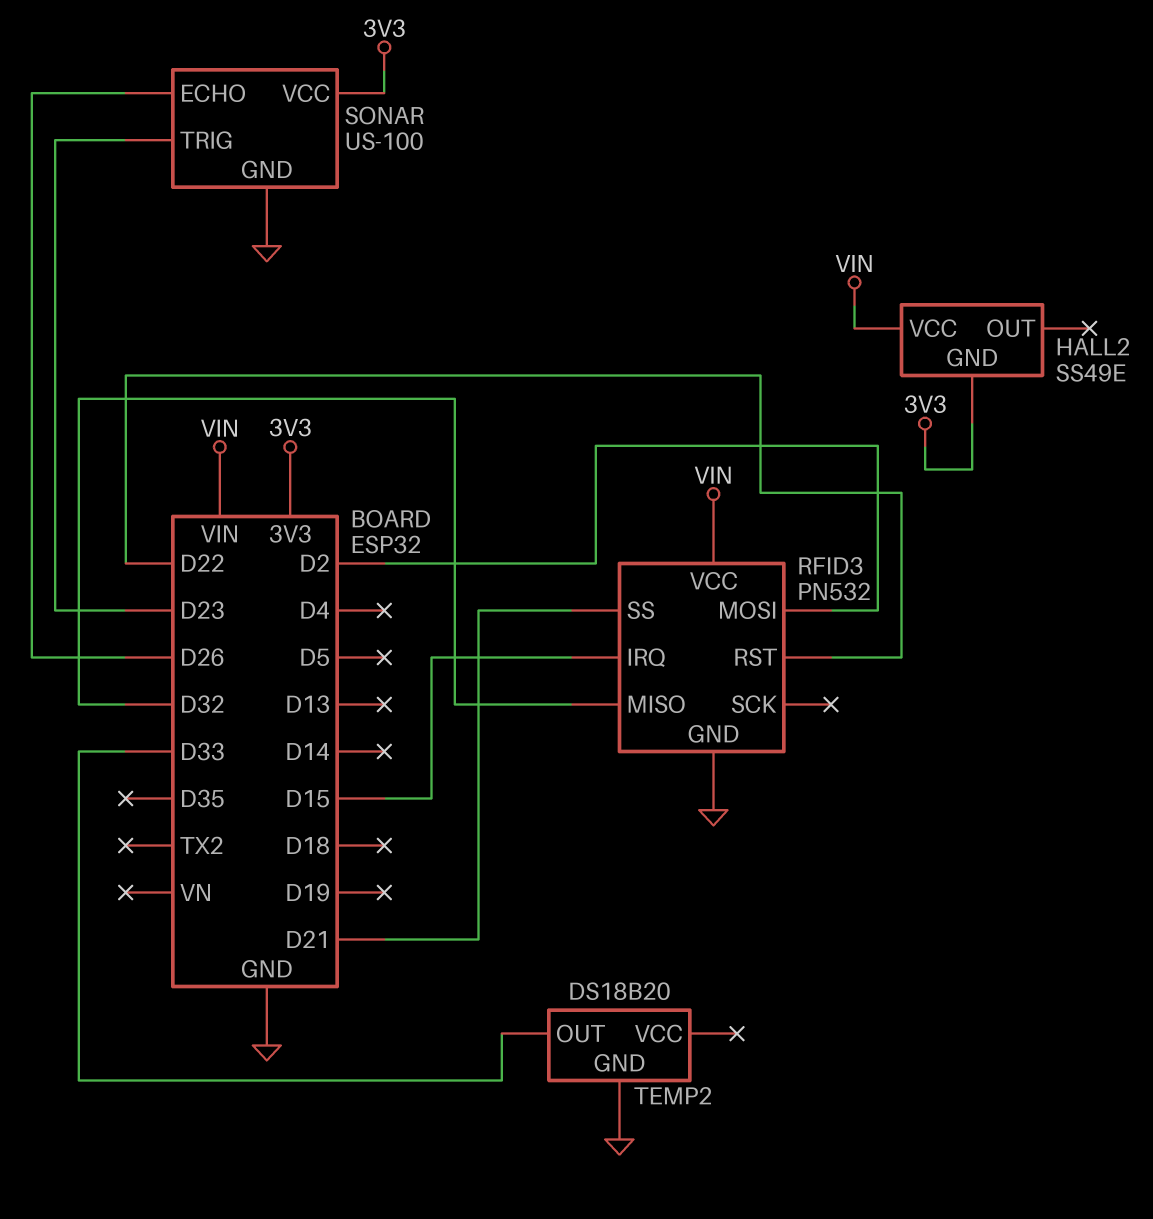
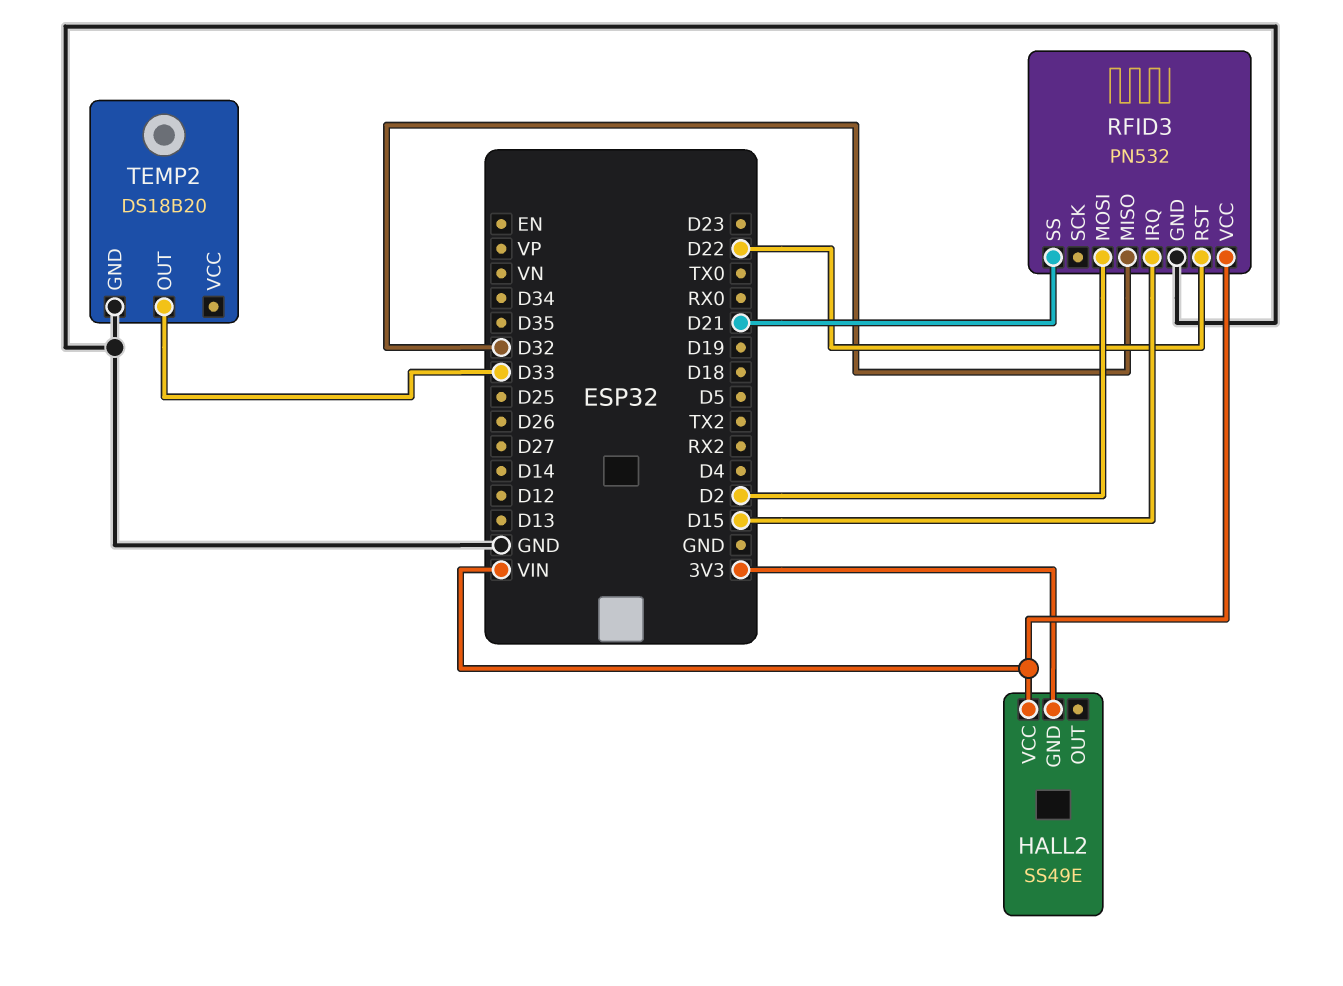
SONAR: US-100 -> none
SONAR pin ECHO: D26 -> none
SONAR pin GND: GND -> none
SONAR pin TRIG: D23 -> none
SONAR pin VCC: 3V3 -> none

